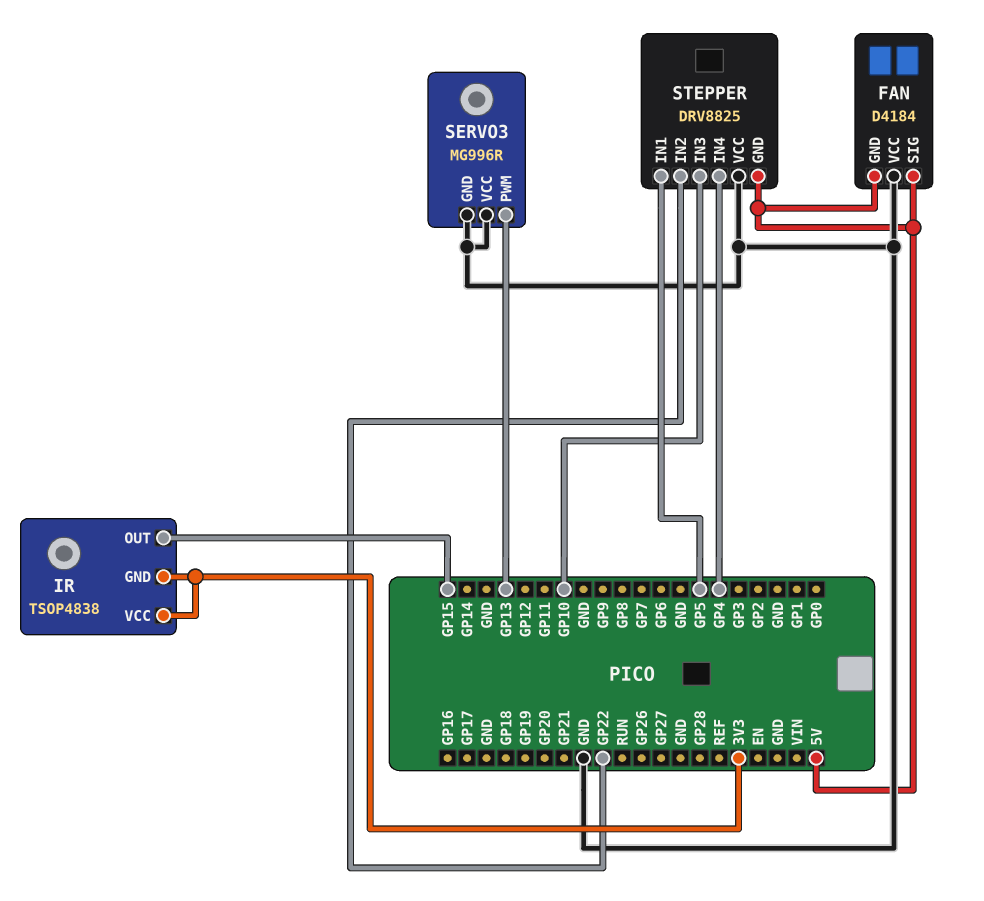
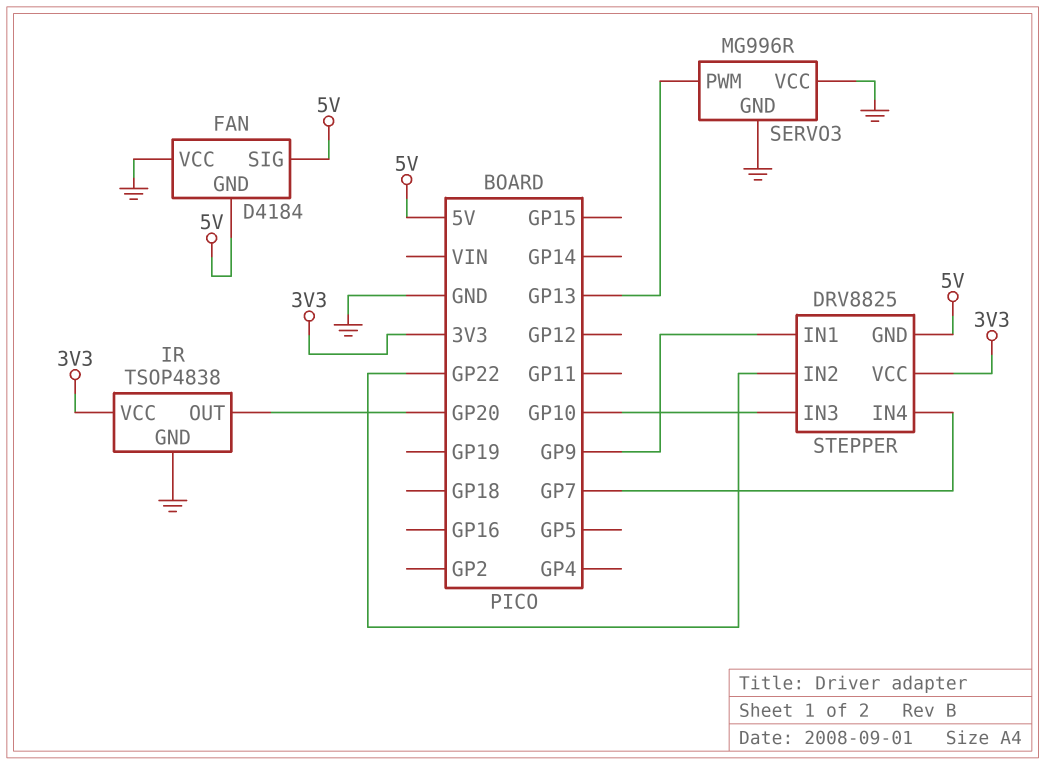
IR pin GND: 3V3 -> GND
IR pin OUT: GP15 -> GP20
STEPPER pin IN1: GP5 -> GP9
STEPPER pin IN4: GP4 -> GP7
STEPPER pin VCC: GND -> 3V3

